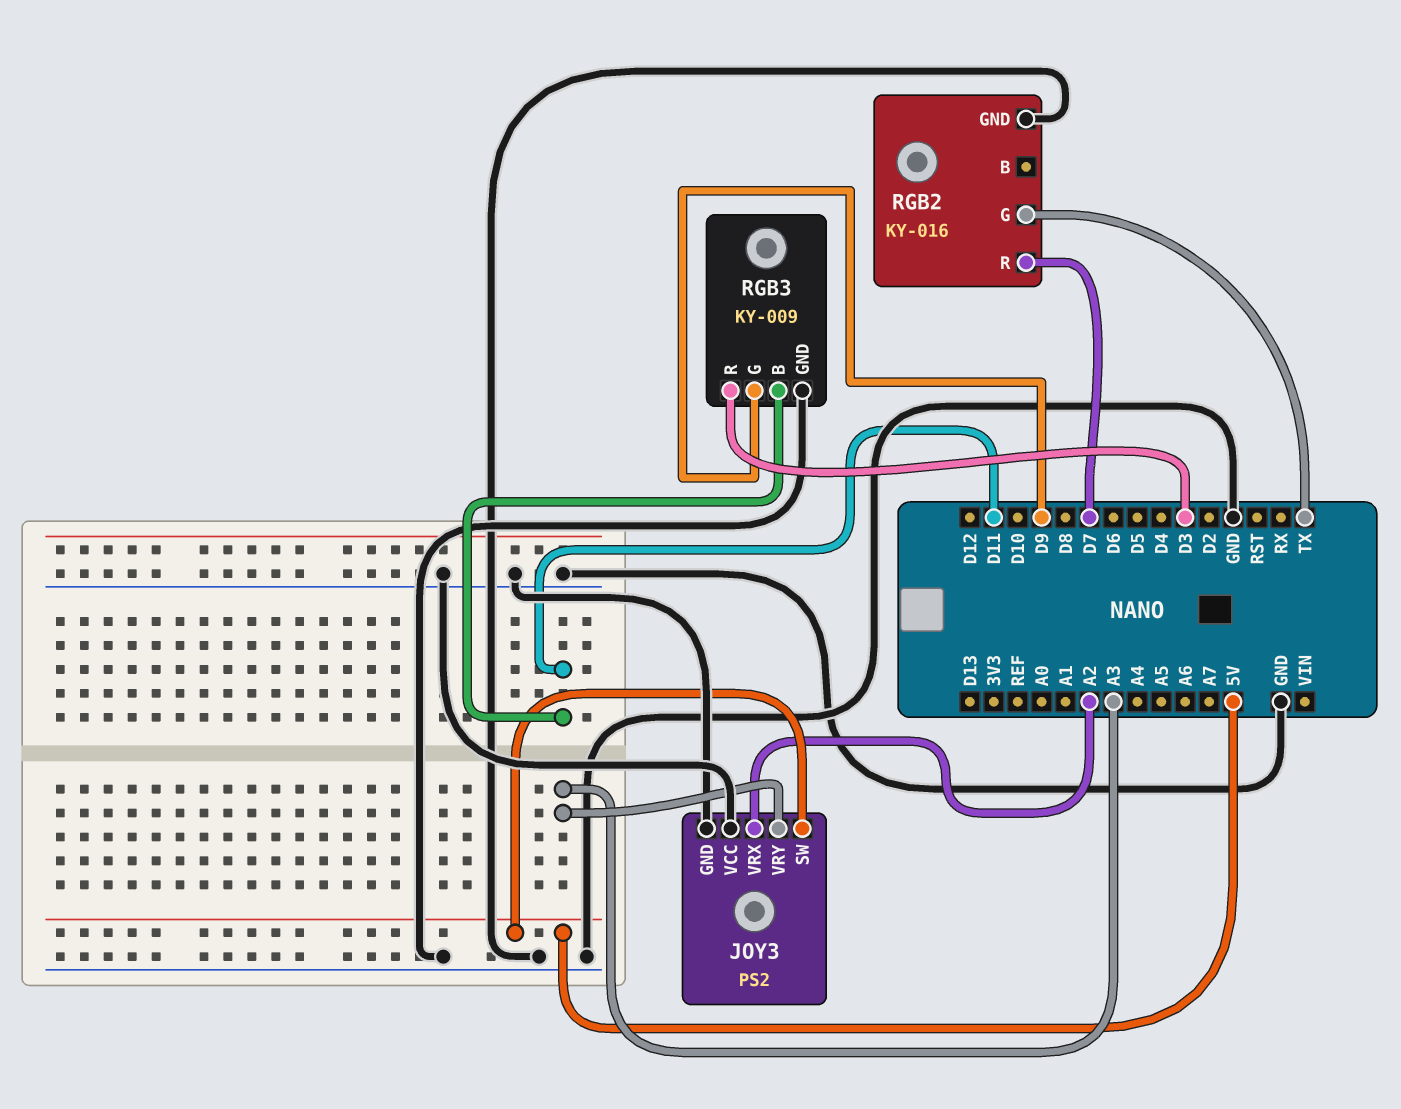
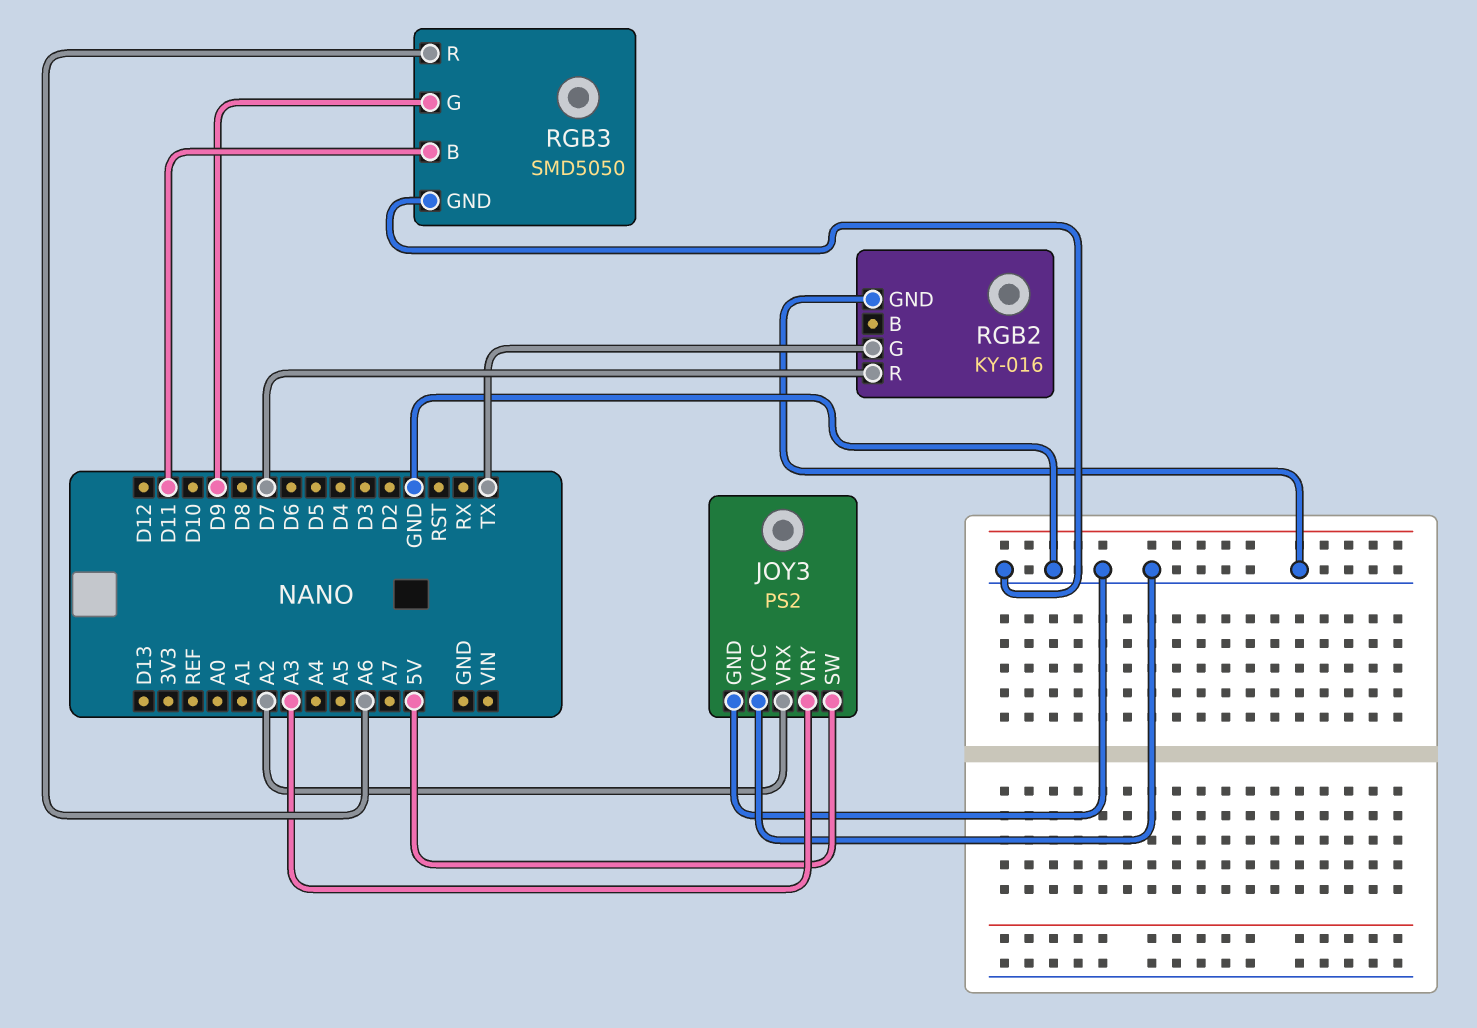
RGB3: KY-009 -> SMD5050
RGB3 pin R: D3 -> A6

